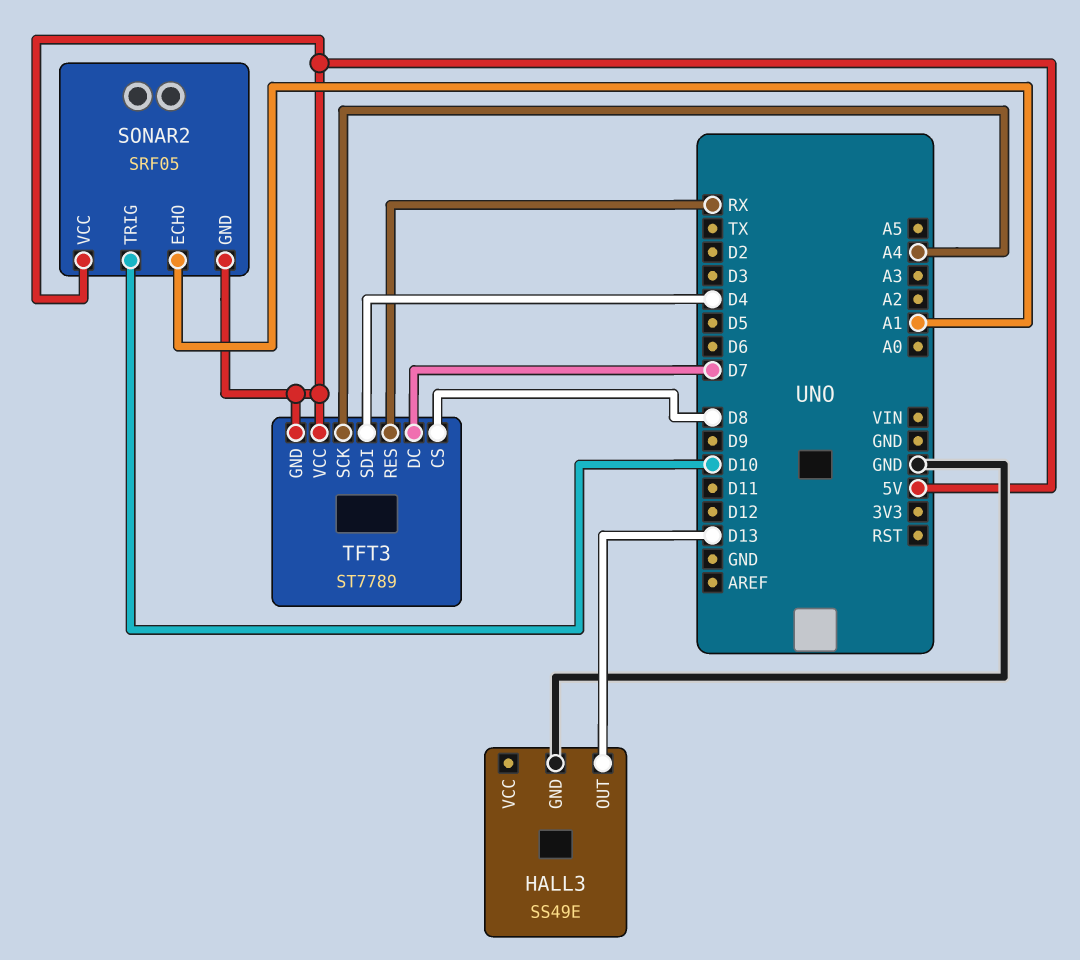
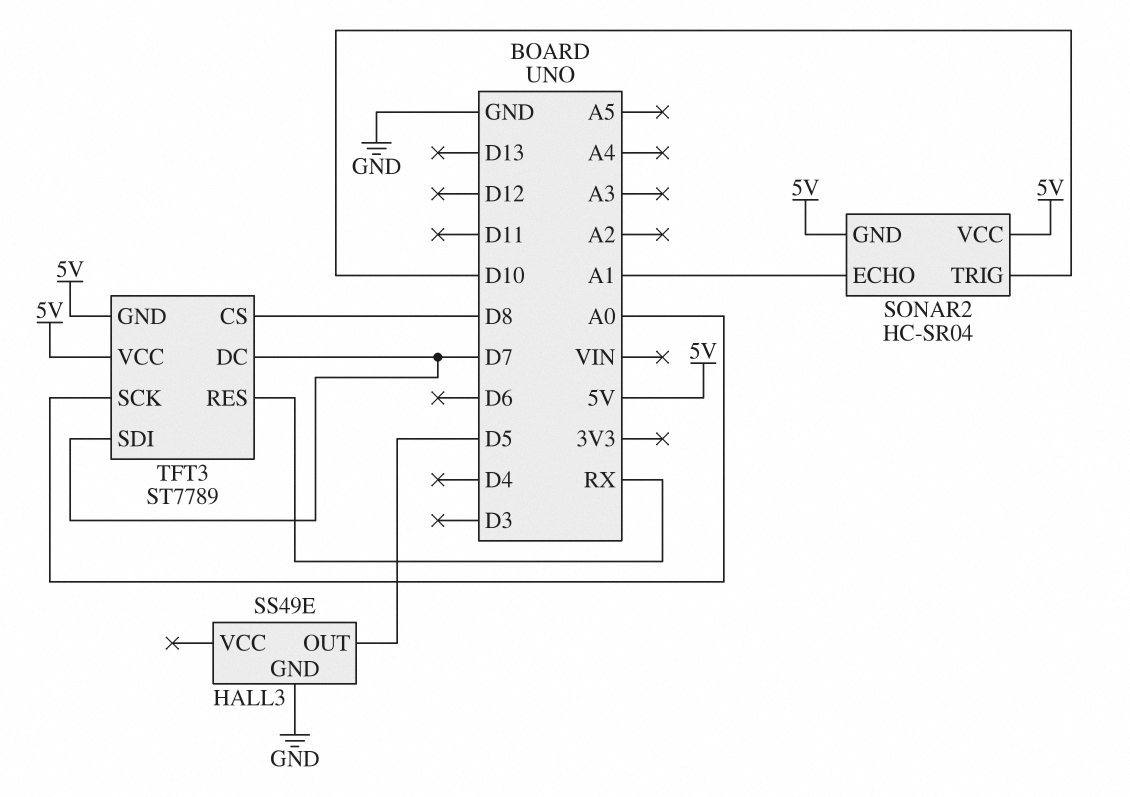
HALL3 pin OUT: D13 -> D5
SONAR2: SRF05 -> HC-SR04
TFT3 pin SCK: A4 -> A0
TFT3 pin SDI: D4 -> D7

